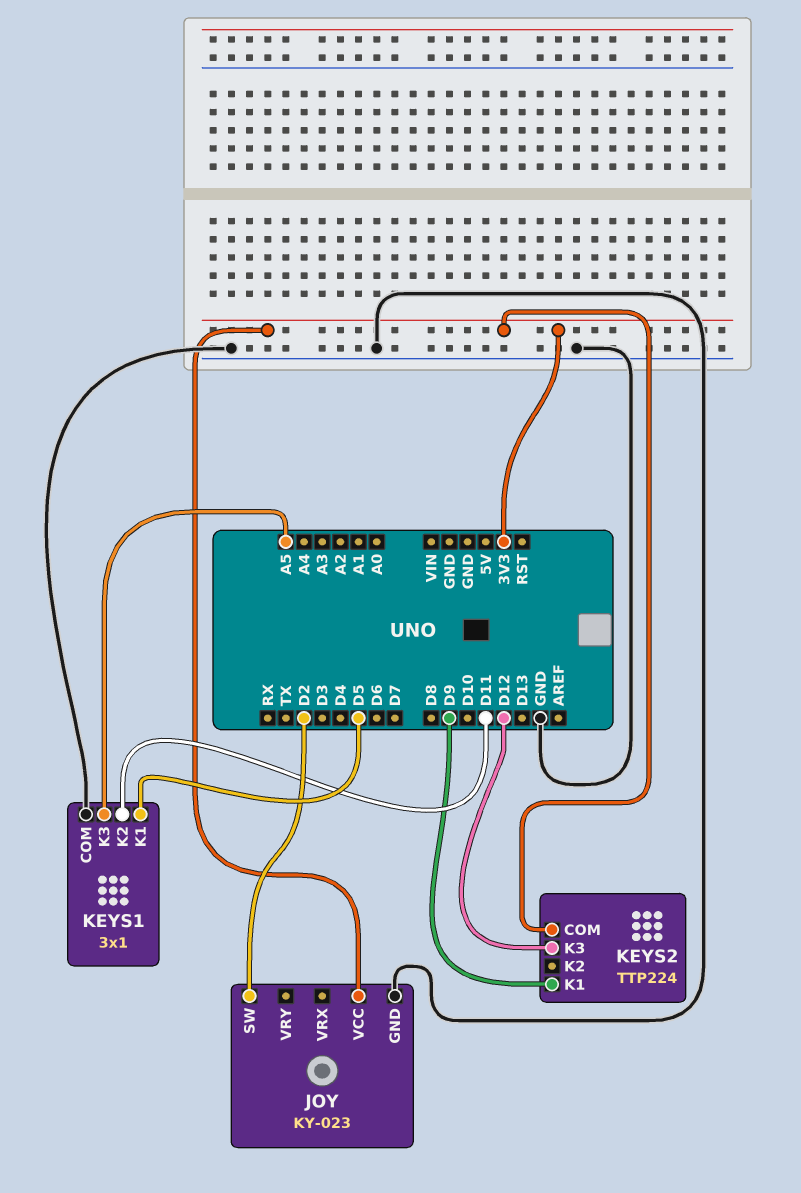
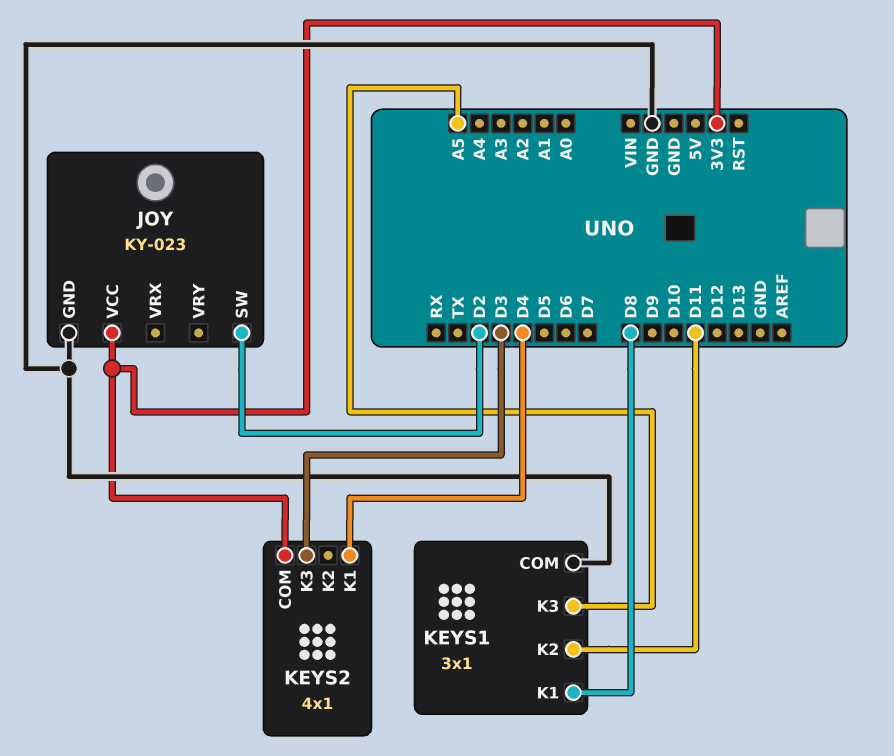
KEYS1 pin K1: D5 -> D8
KEYS2: TTP224 -> 4x1
KEYS2 pin K1: D9 -> D4
KEYS2 pin K3: D12 -> D3

